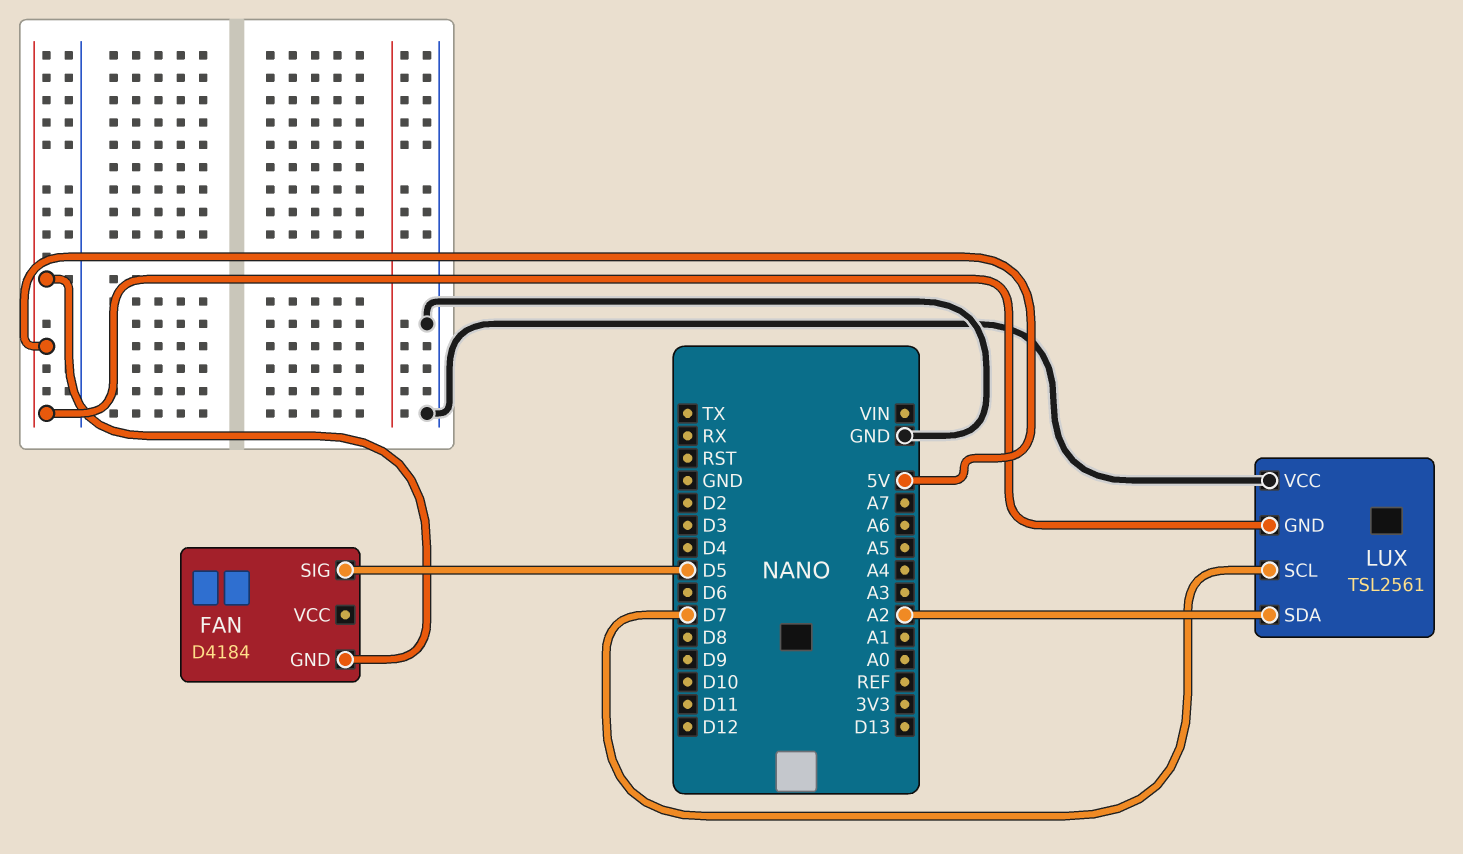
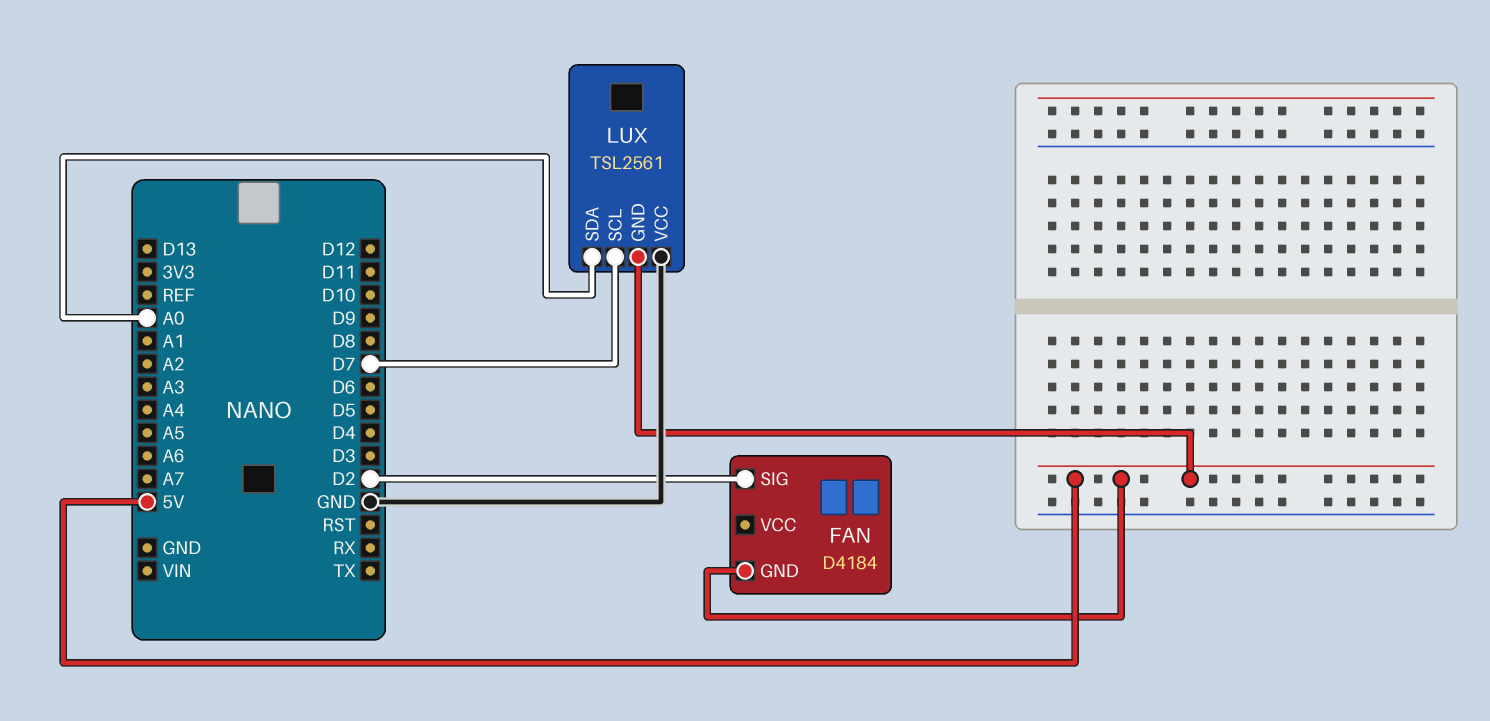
FAN pin SIG: D5 -> D2
LUX pin SDA: A2 -> A0

